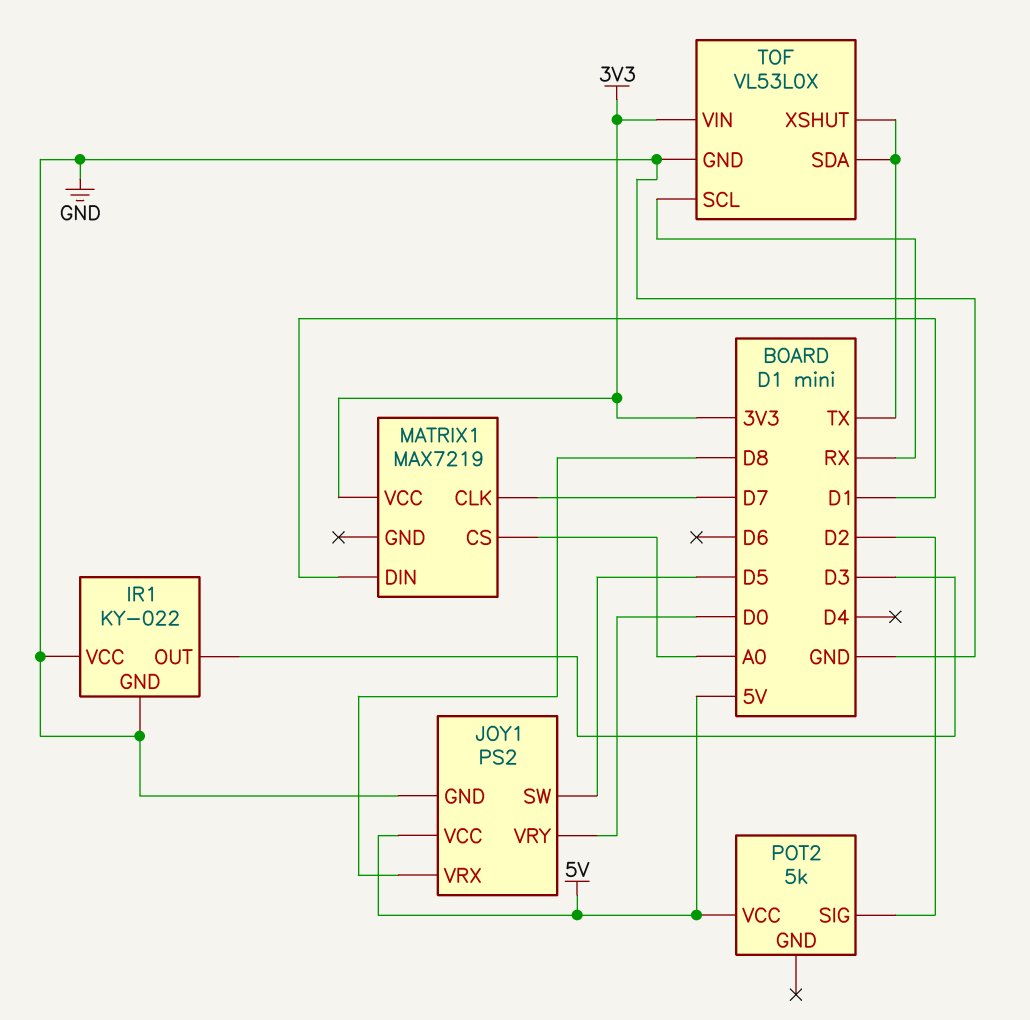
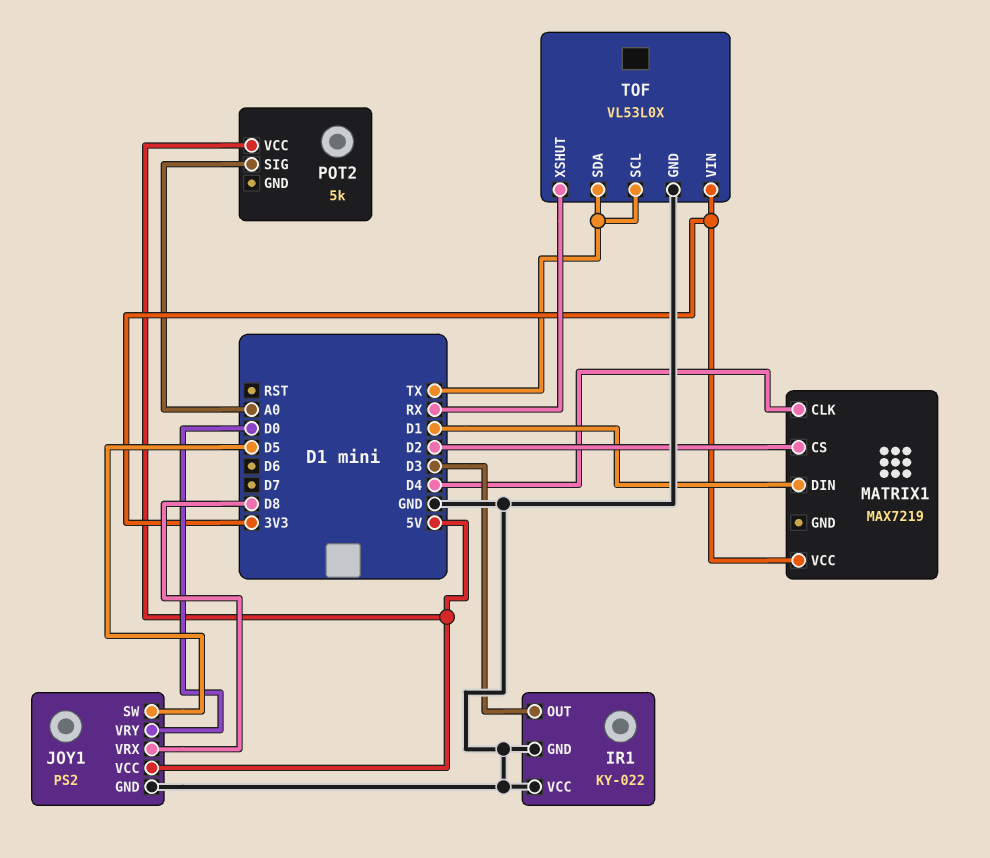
MATRIX1 pin CLK: D7 -> D4
MATRIX1 pin CS: A0 -> D2
POT2 pin SIG: D2 -> A0
TOF pin SCL: RX -> TX
TOF pin XSHUT: TX -> RX

